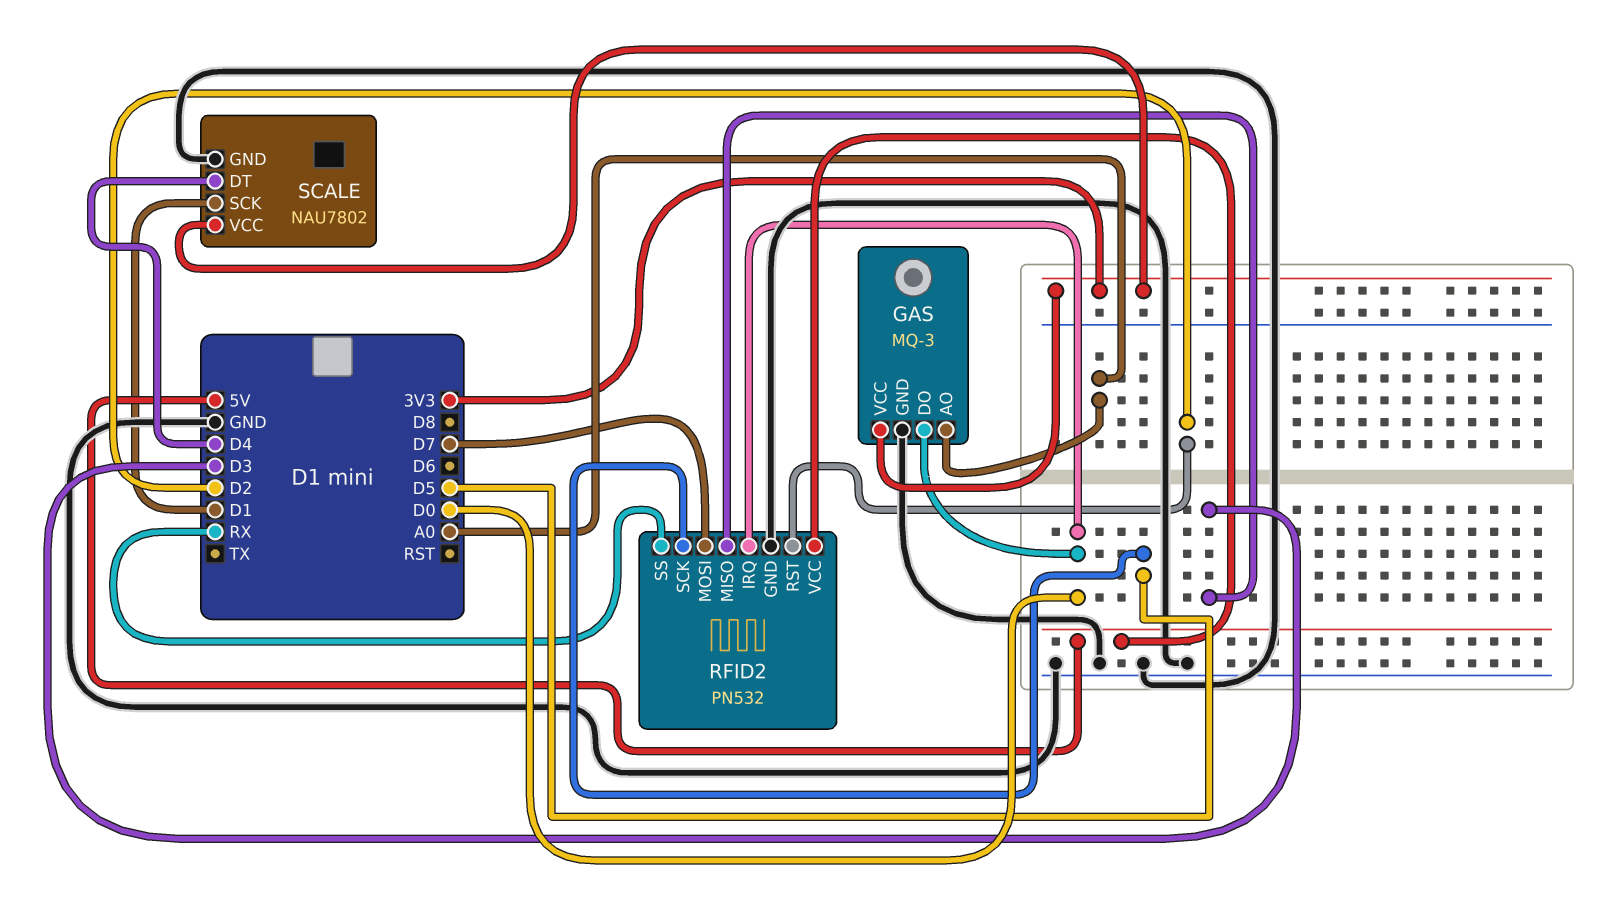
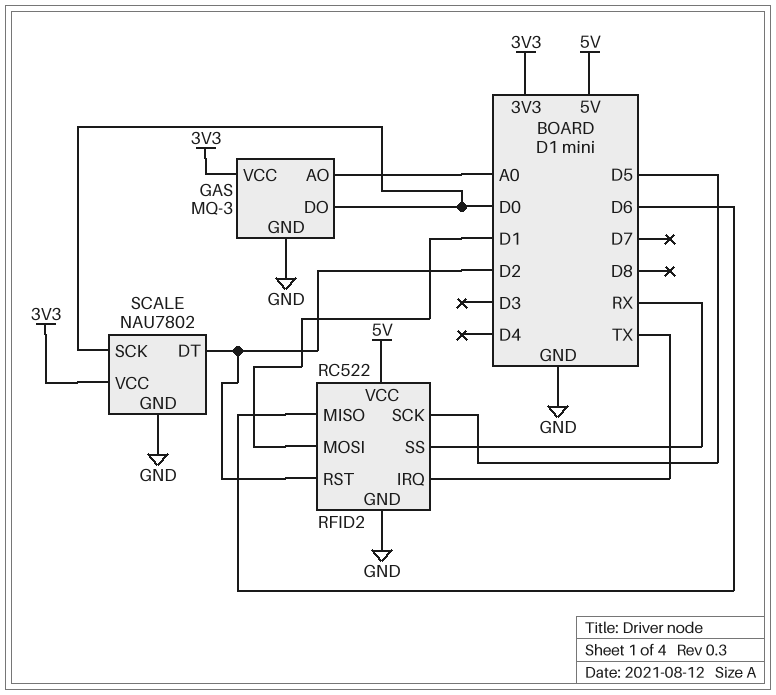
RFID2: PN532 -> RC522
RFID2 pin IRQ: D0 -> TX
RFID2 pin MISO: D3 -> D6
RFID2 pin MOSI: D7 -> D1
SCALE pin DT: D4 -> D2
SCALE pin SCK: D1 -> D0

